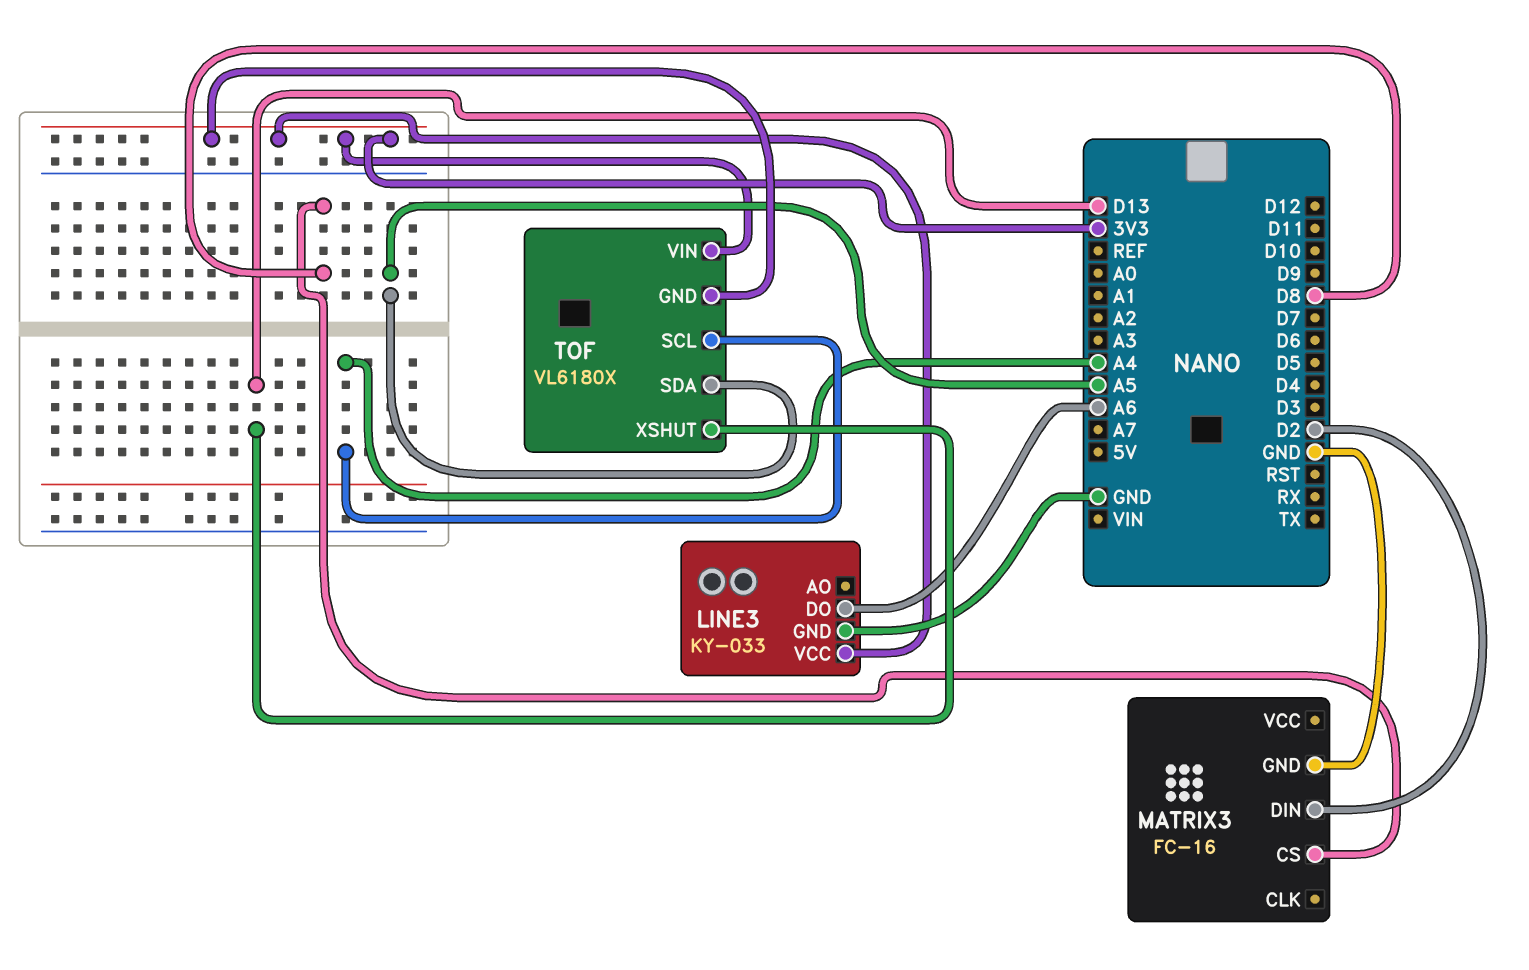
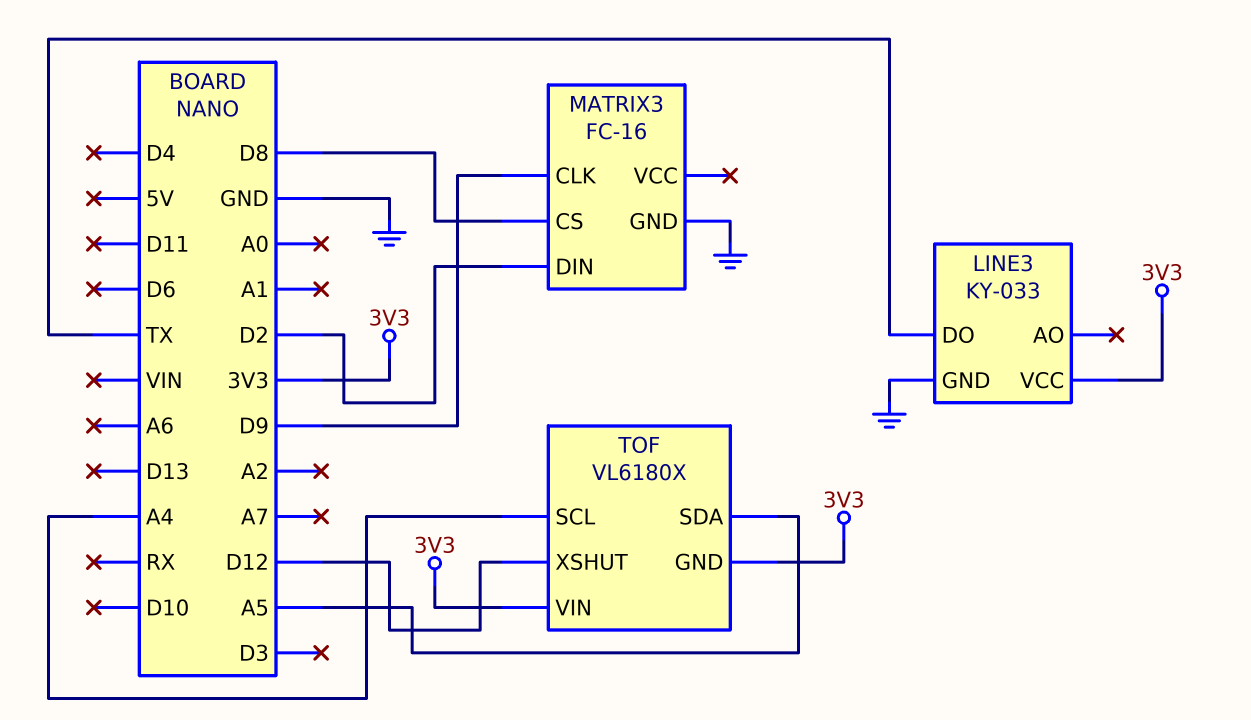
LINE3 pin DO: A6 -> TX
MATRIX3 pin CLK: none -> D9
TOF pin XSHUT: D13 -> D12

